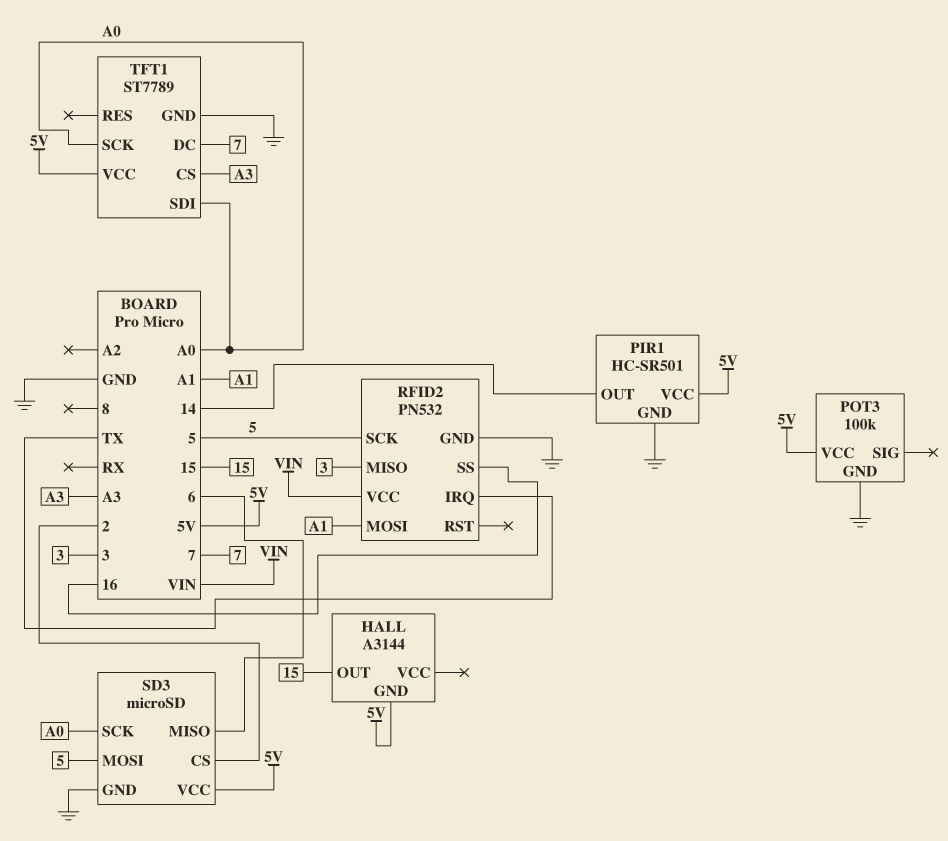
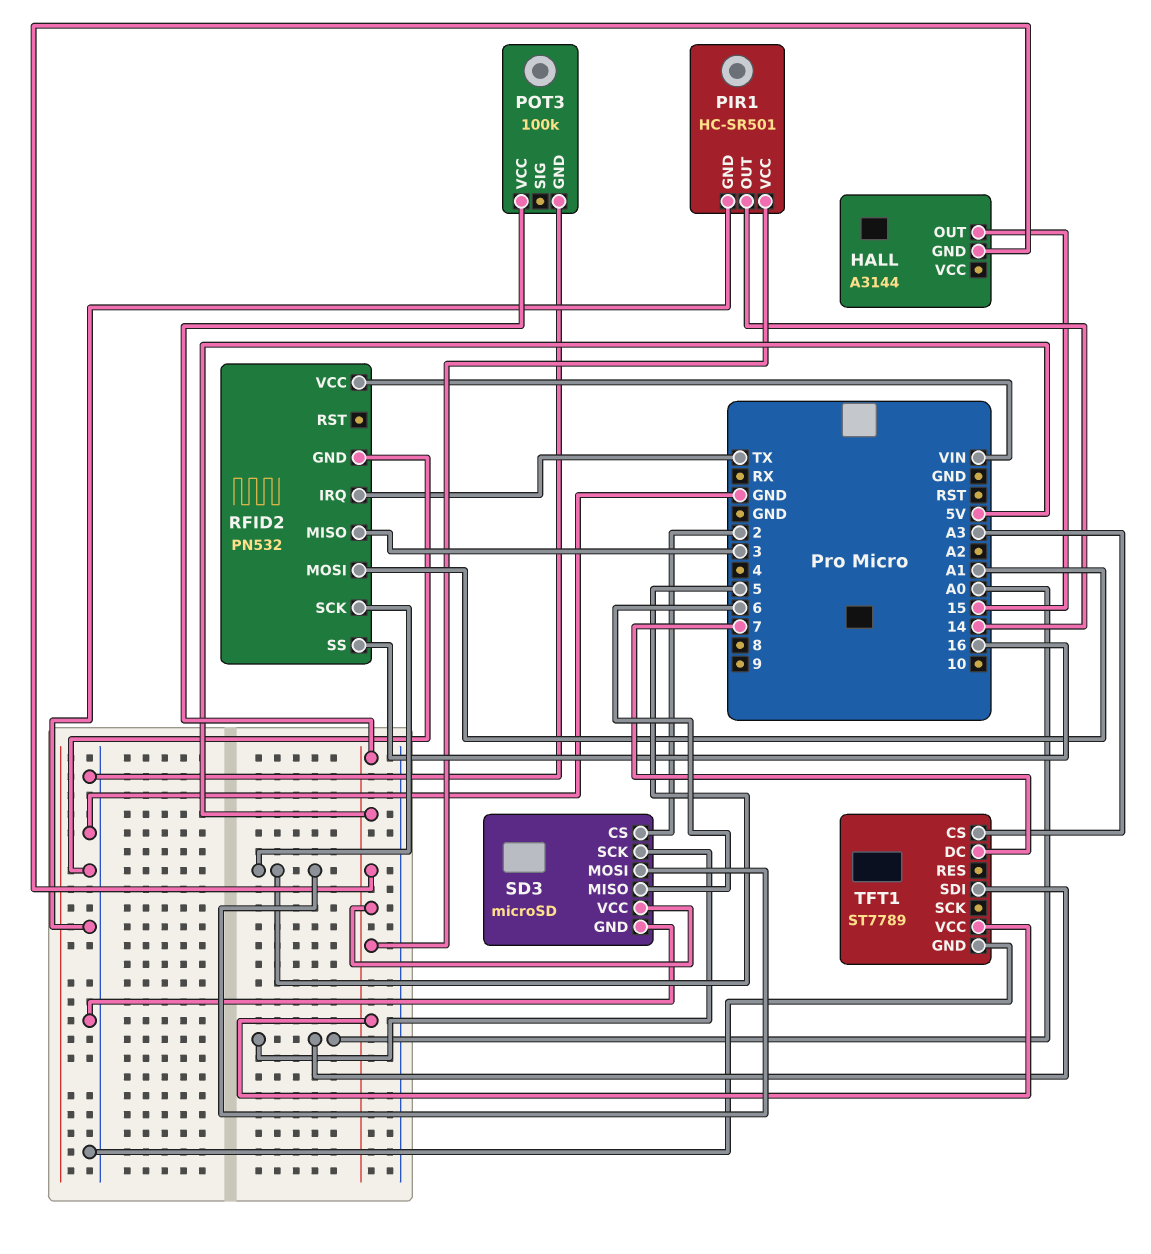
TFT1 pin SCK: A0 -> none

